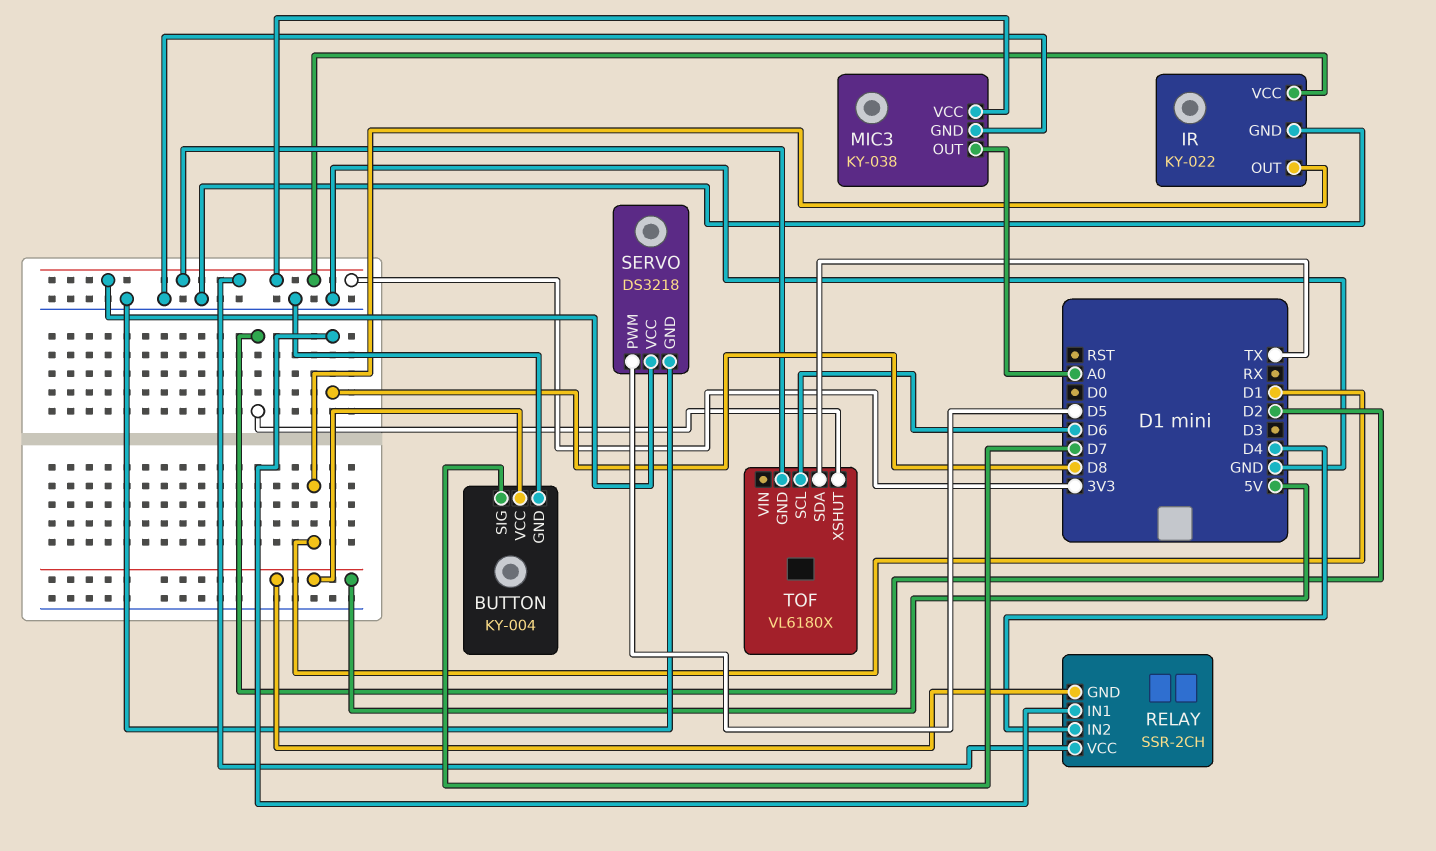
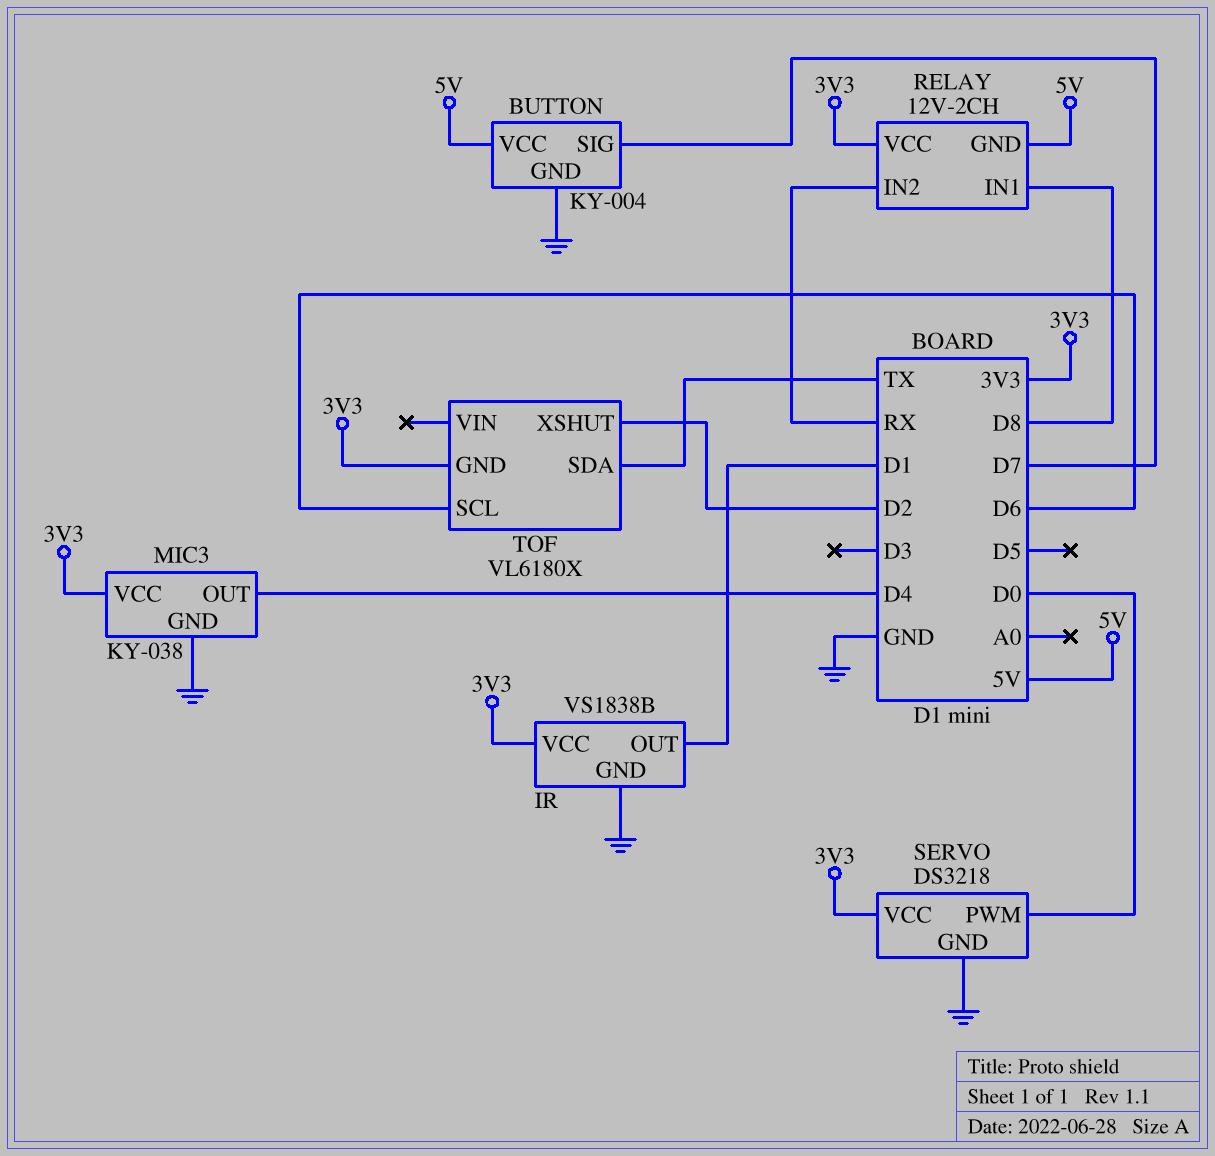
IR: KY-022 -> VS1838B
MIC3 pin OUT: A0 -> D4
RELAY: SSR-2CH -> 12V-2CH
RELAY pin IN2: D4 -> RX
SERVO pin PWM: D5 -> D0

